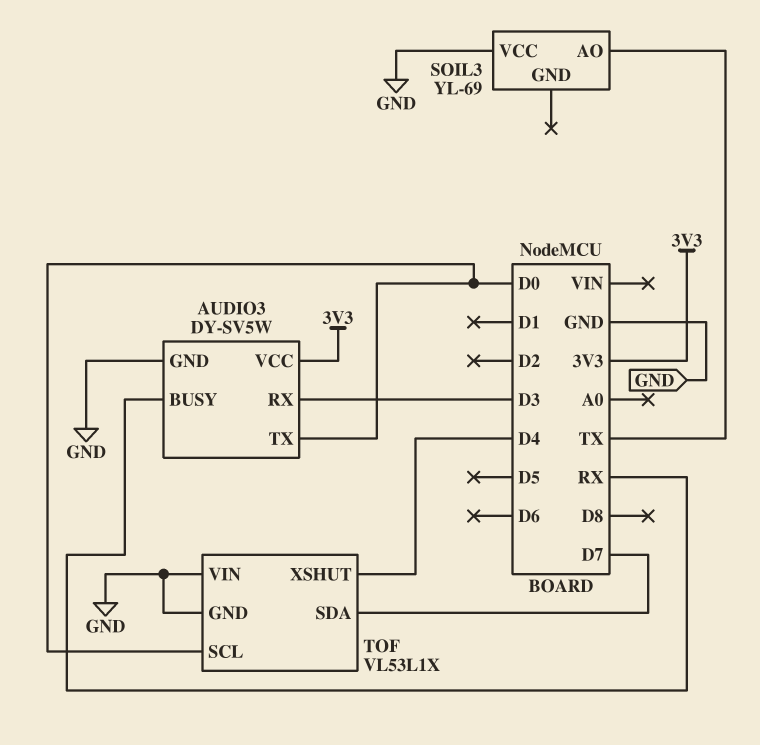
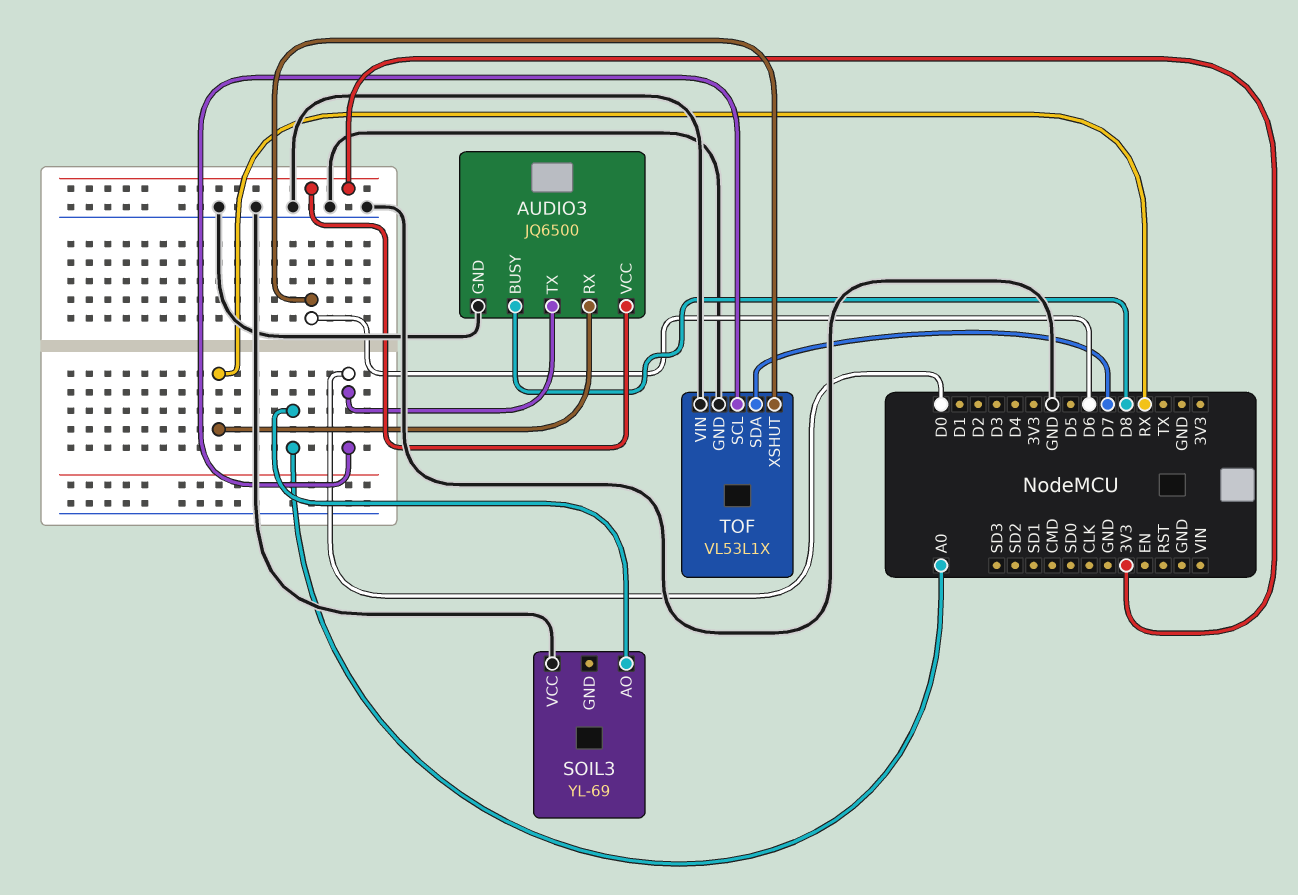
AUDIO3: DY-SV5W -> JQ6500
AUDIO3 pin BUSY: RX -> D8
AUDIO3 pin RX: D3 -> RX
SOIL3 pin AO: TX -> A0
TOF pin XSHUT: D4 -> D6

